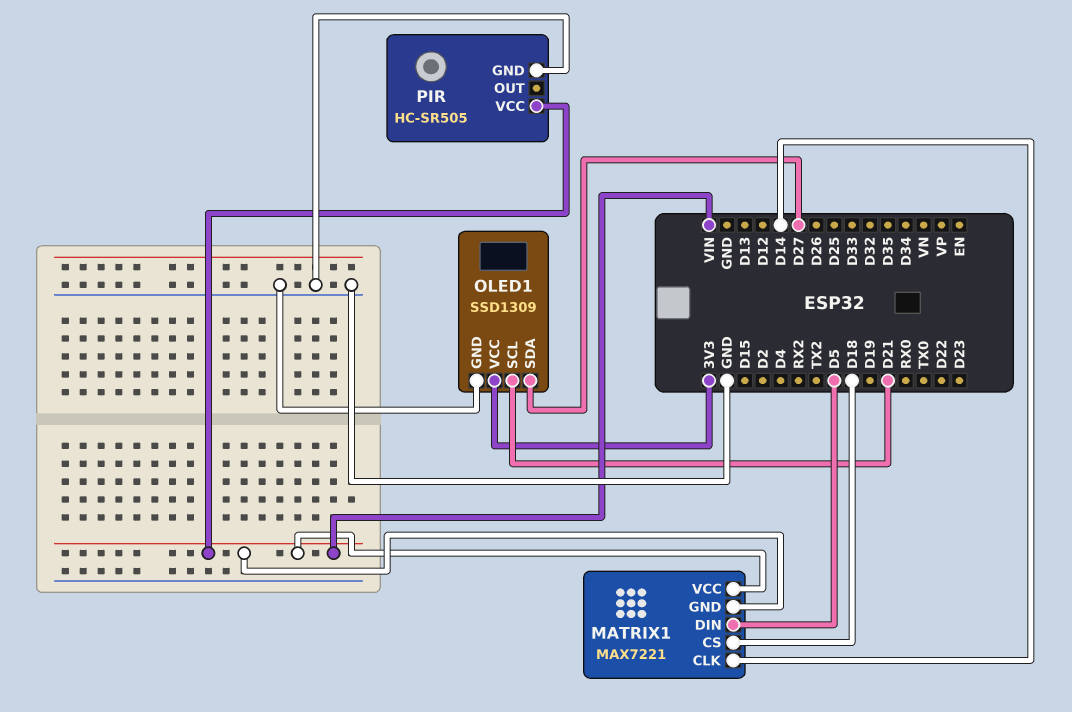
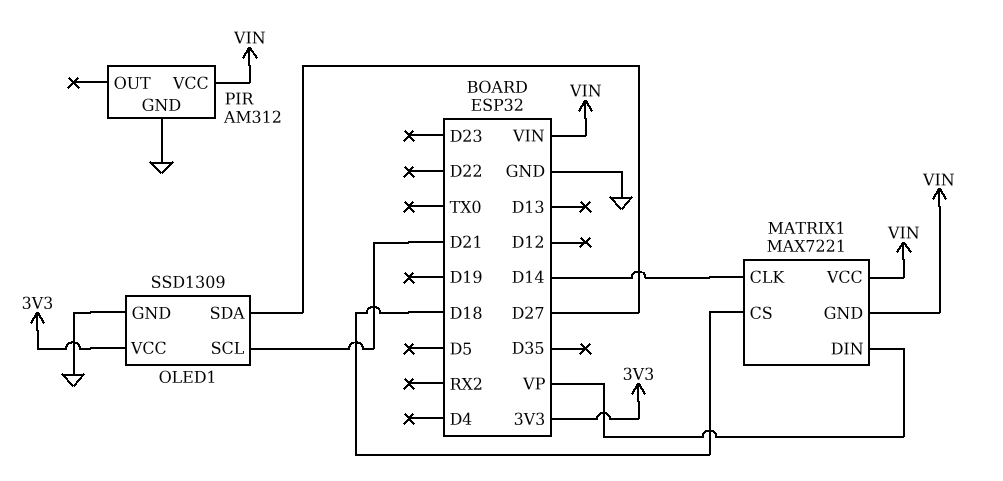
MATRIX1 pin DIN: D5 -> VP
PIR: HC-SR505 -> AM312

